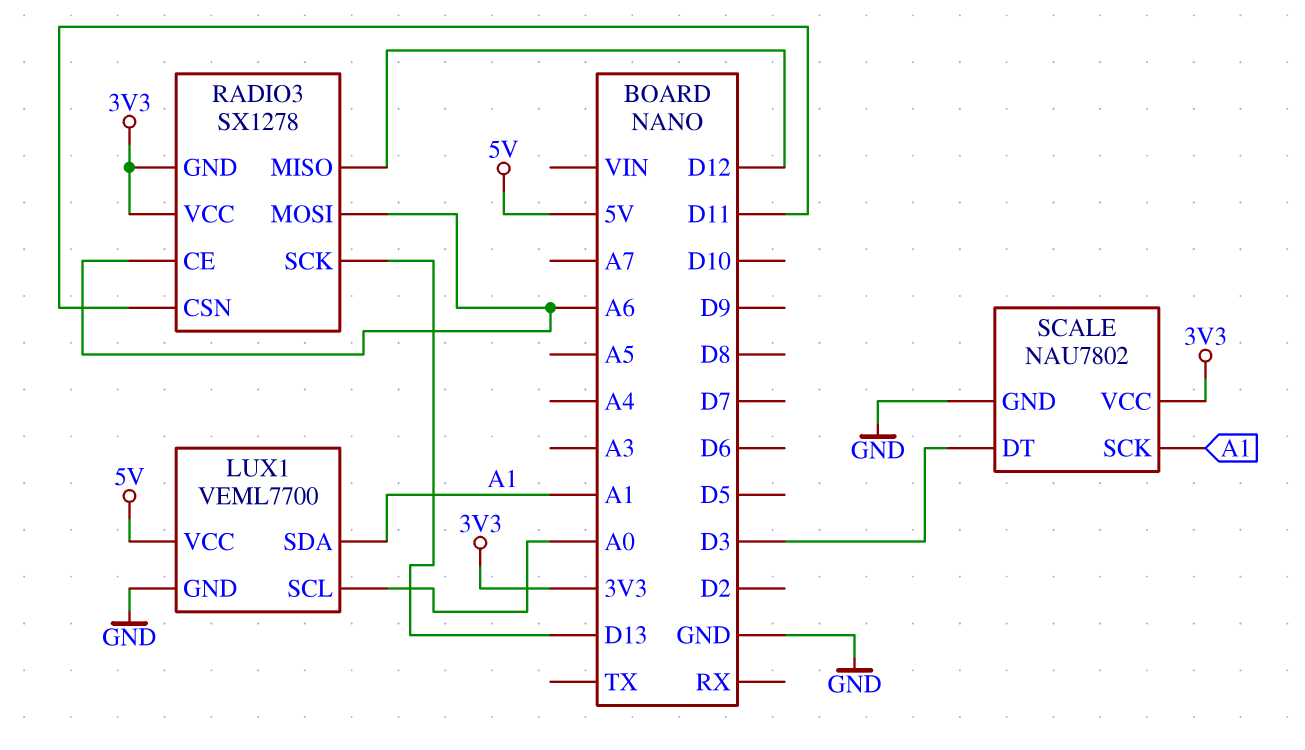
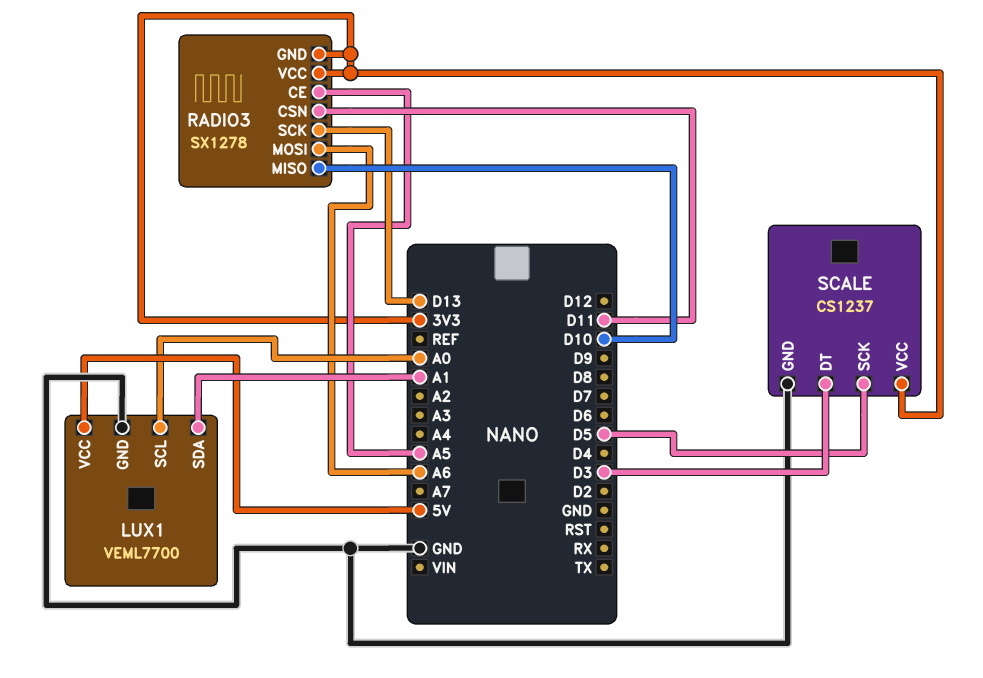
RADIO3 pin CE: A6 -> A5
RADIO3 pin MISO: D12 -> D10
SCALE: NAU7802 -> CS1237
SCALE pin SCK: A1 -> D5

